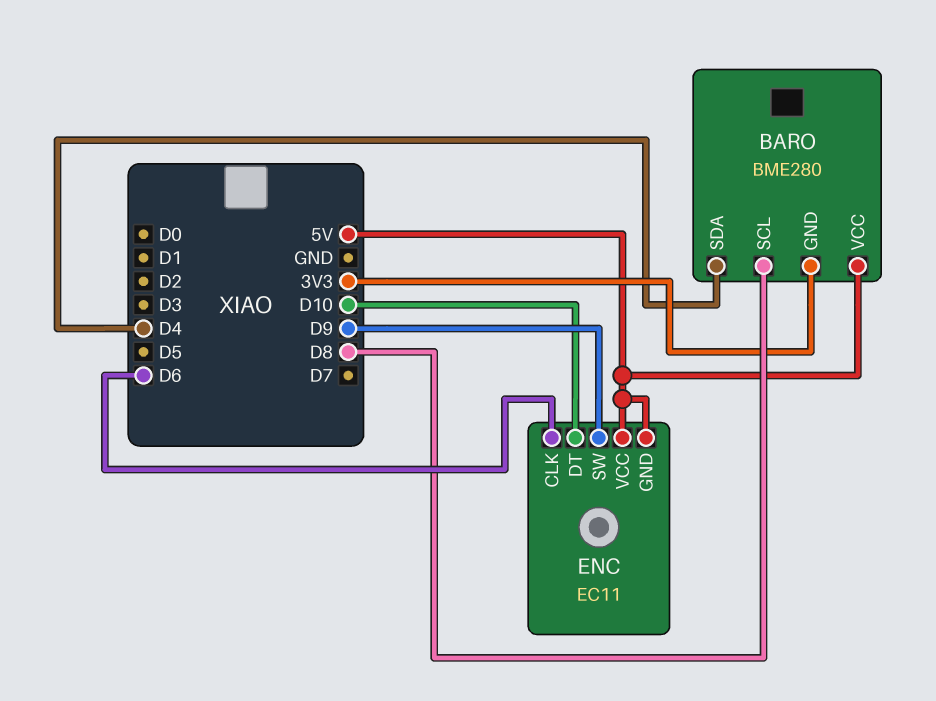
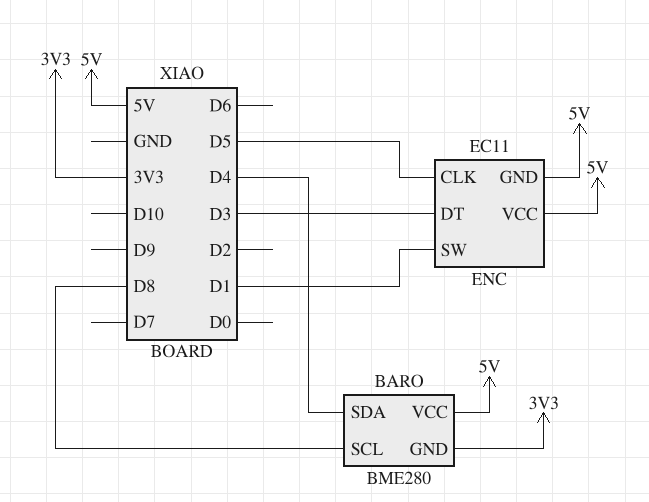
ENC pin CLK: D6 -> D5
ENC pin DT: D10 -> D3
ENC pin SW: D9 -> D1

